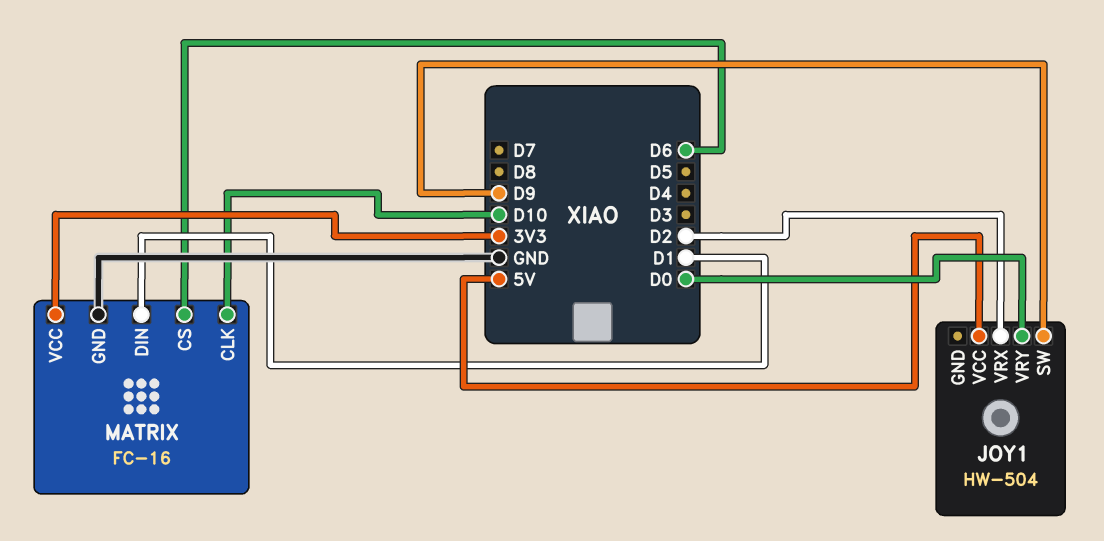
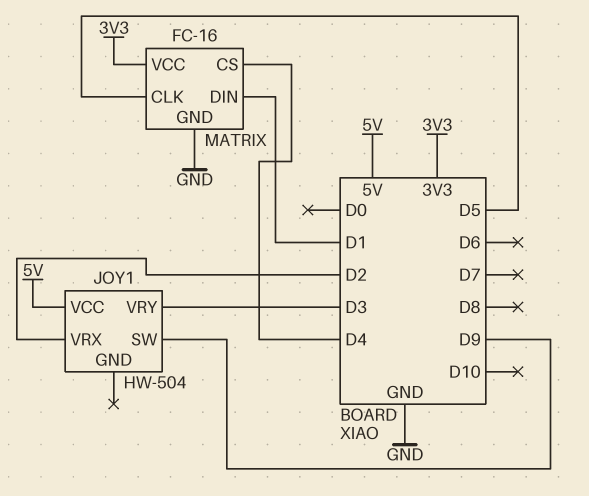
JOY1 pin VRY: D0 -> D3
MATRIX pin CLK: D10 -> D5
MATRIX pin CS: D6 -> D4

